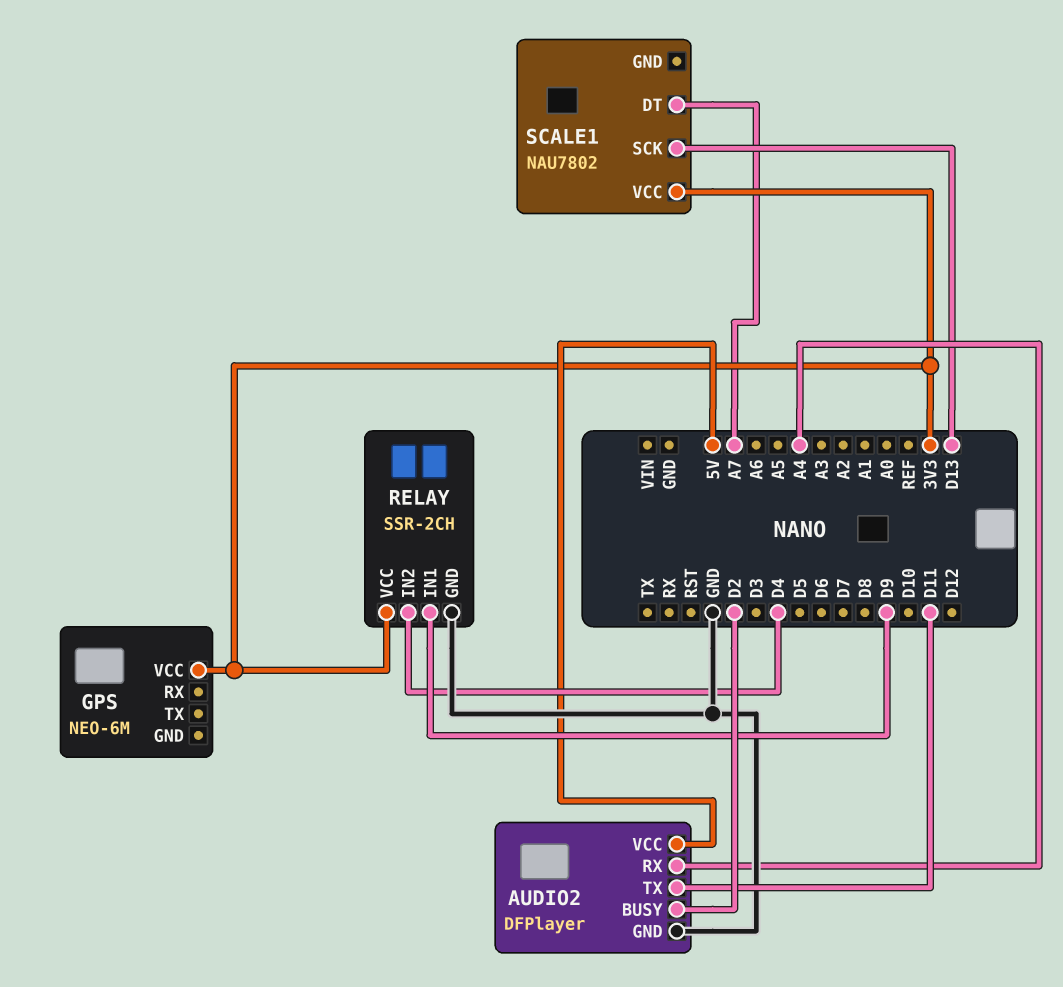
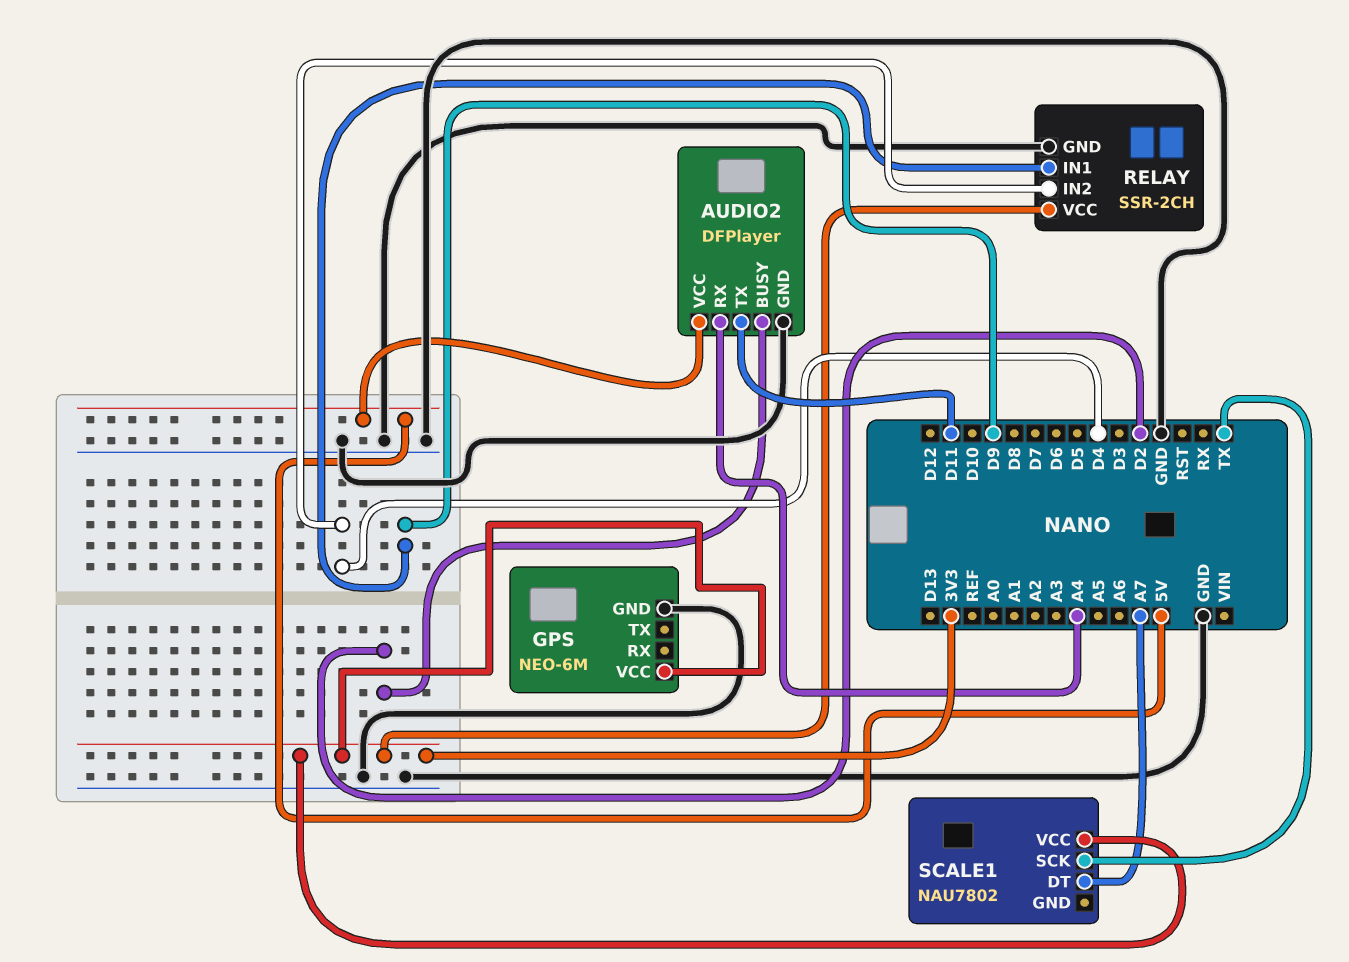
GPS pin GND: none -> GND
SCALE1 pin SCK: D13 -> TX

